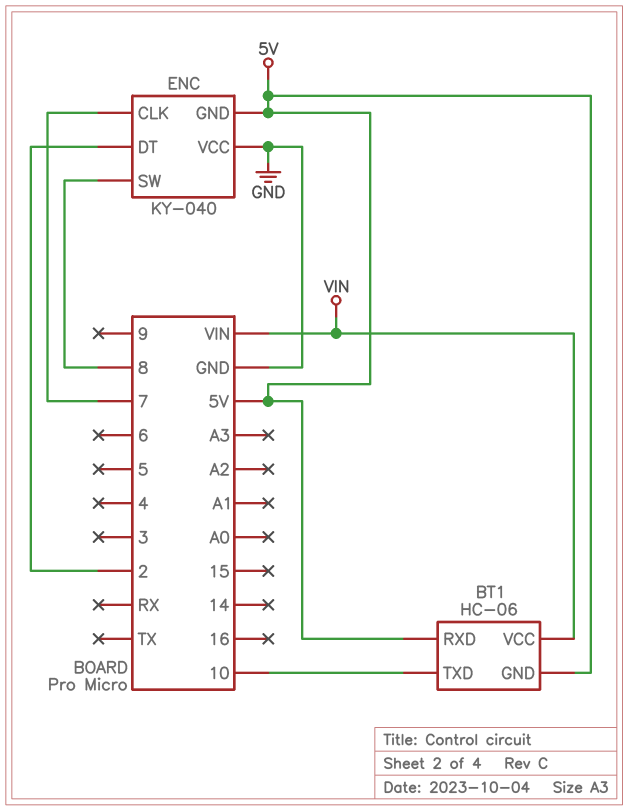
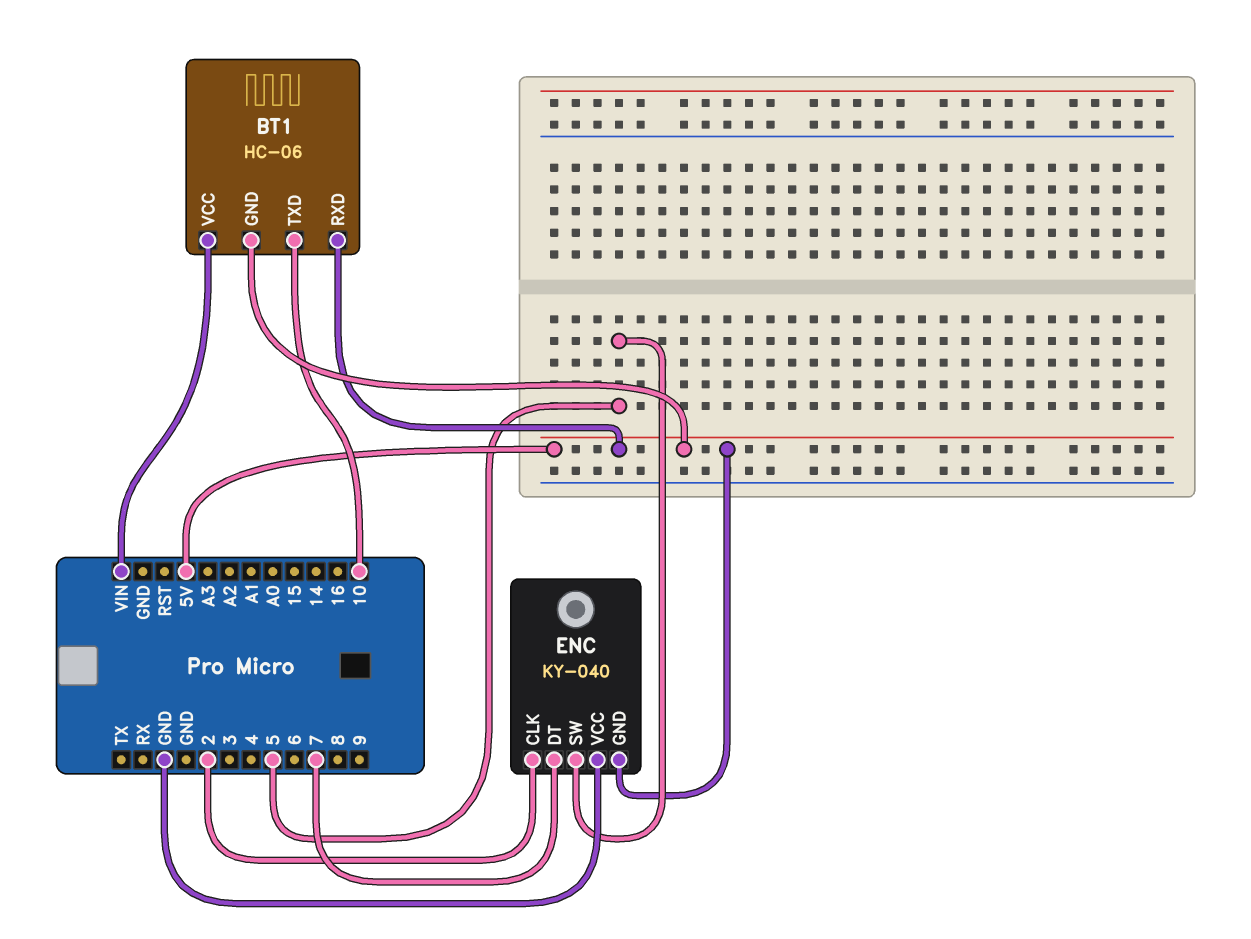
ENC pin CLK: 7 -> 2
ENC pin DT: 2 -> 7
ENC pin SW: 8 -> 5

